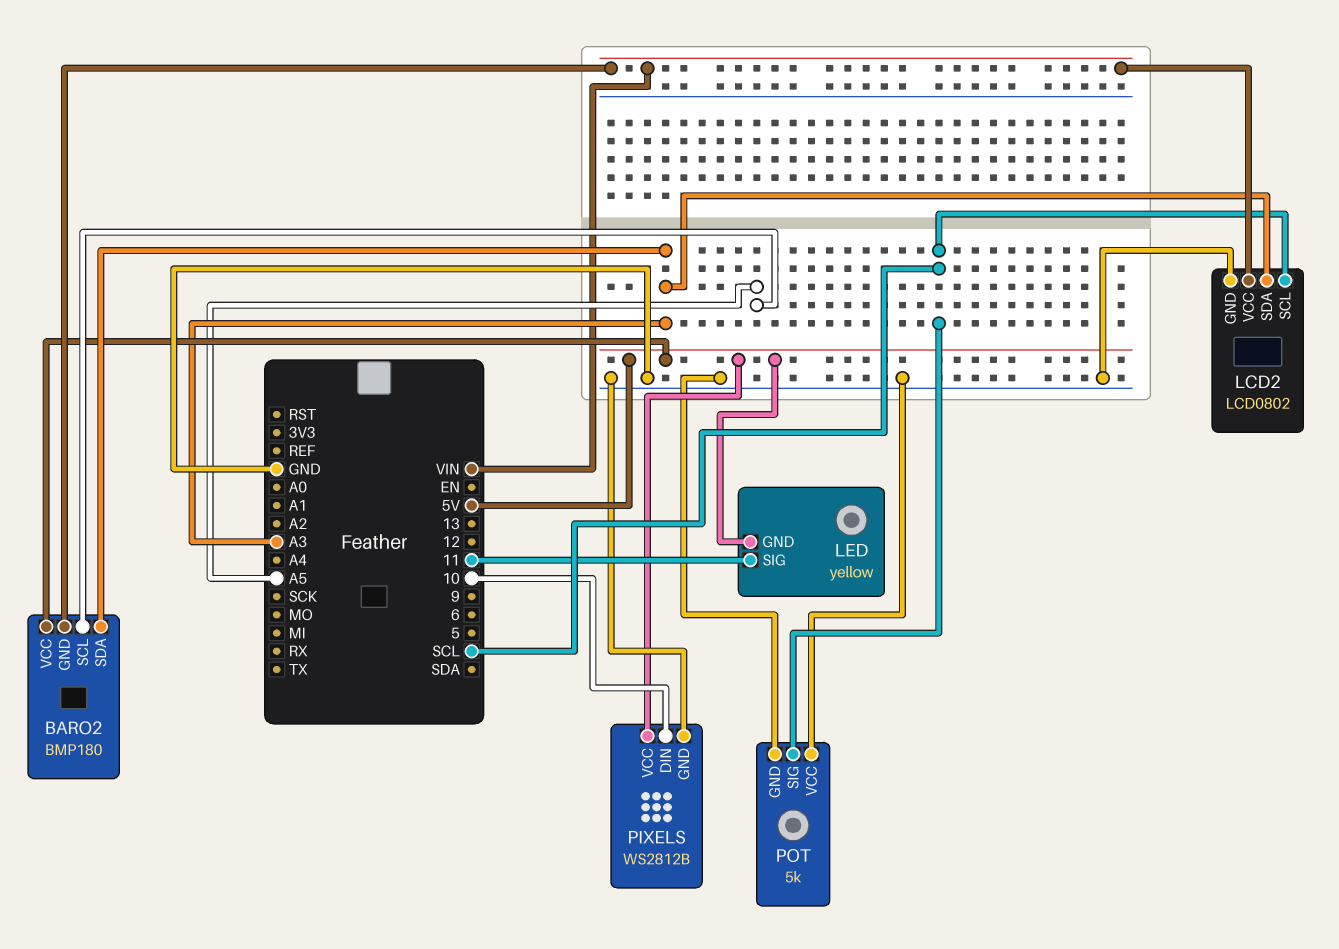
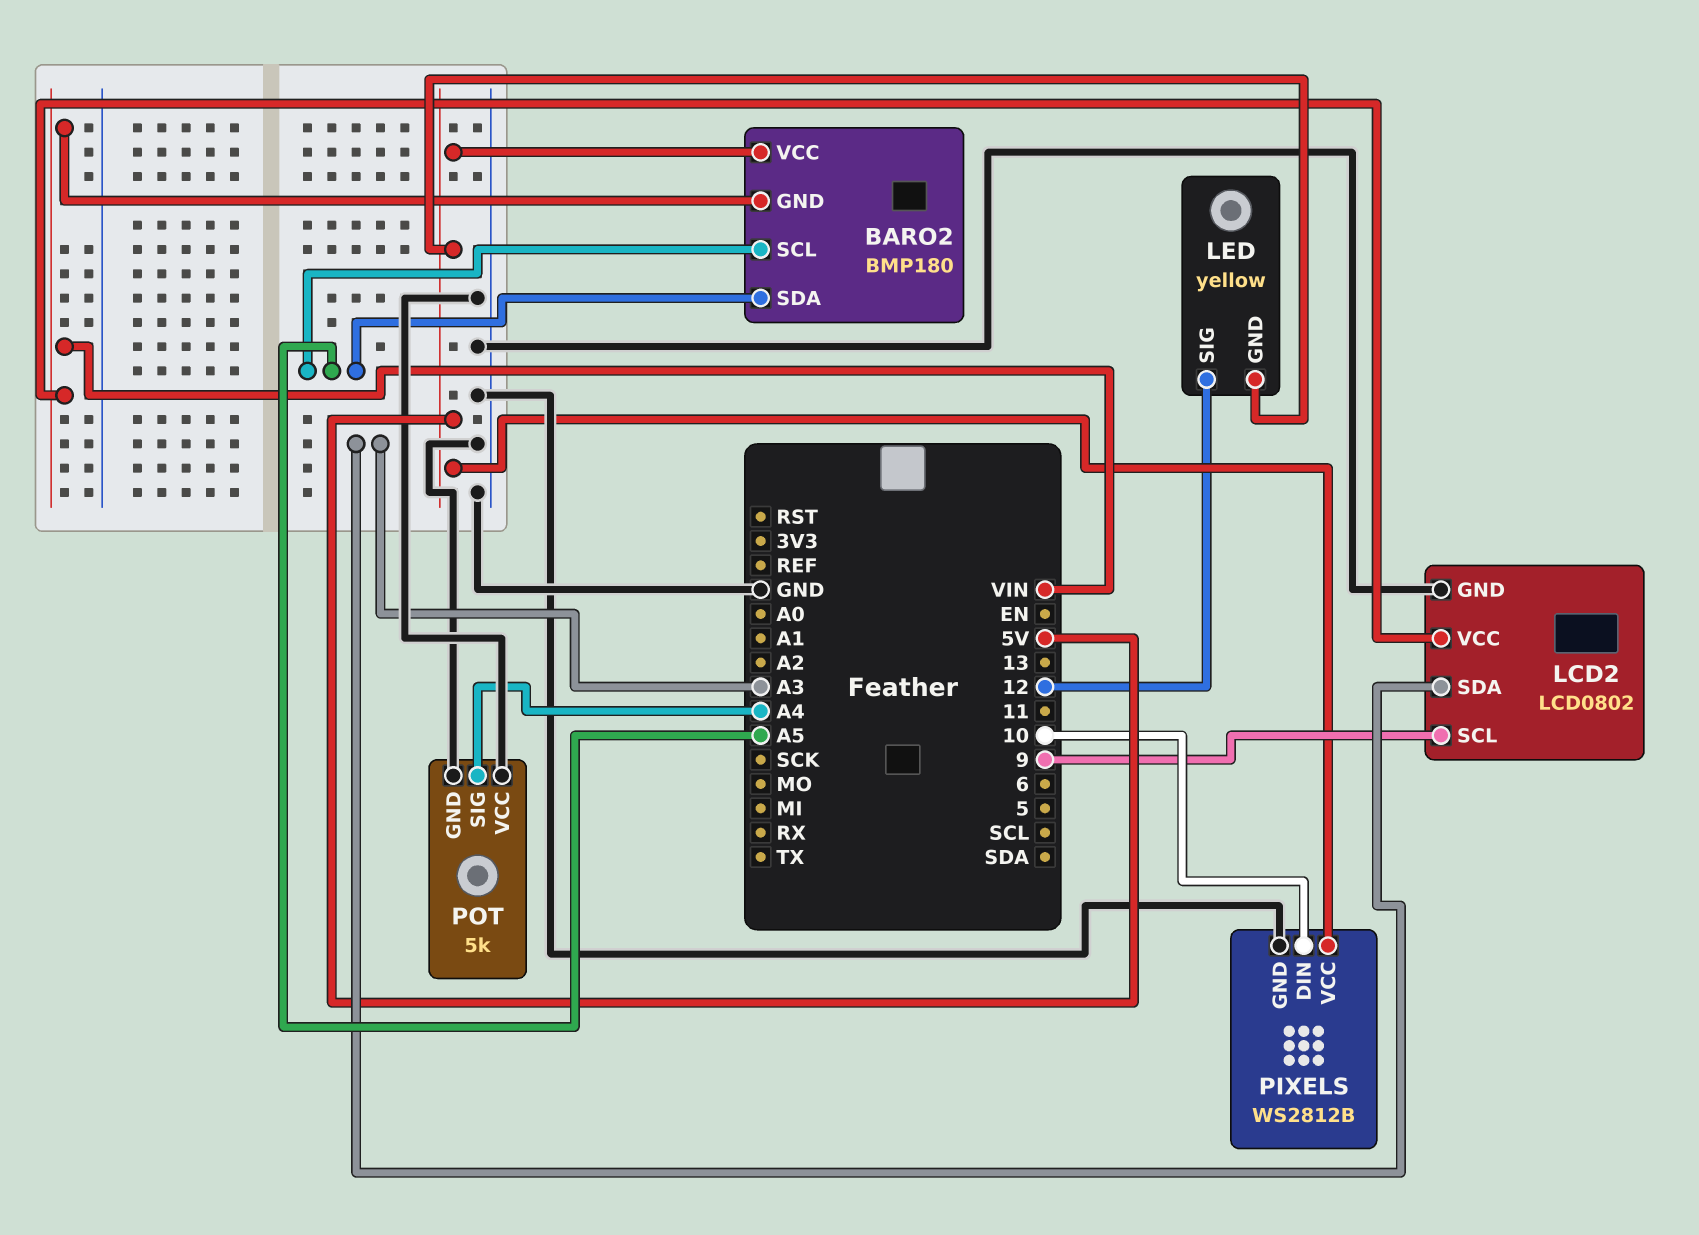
BARO2 pin SDA: A3 -> A5
LCD2 pin SCL: SCL -> 9
LED pin SIG: 11 -> 12
POT pin SIG: SCL -> A4

